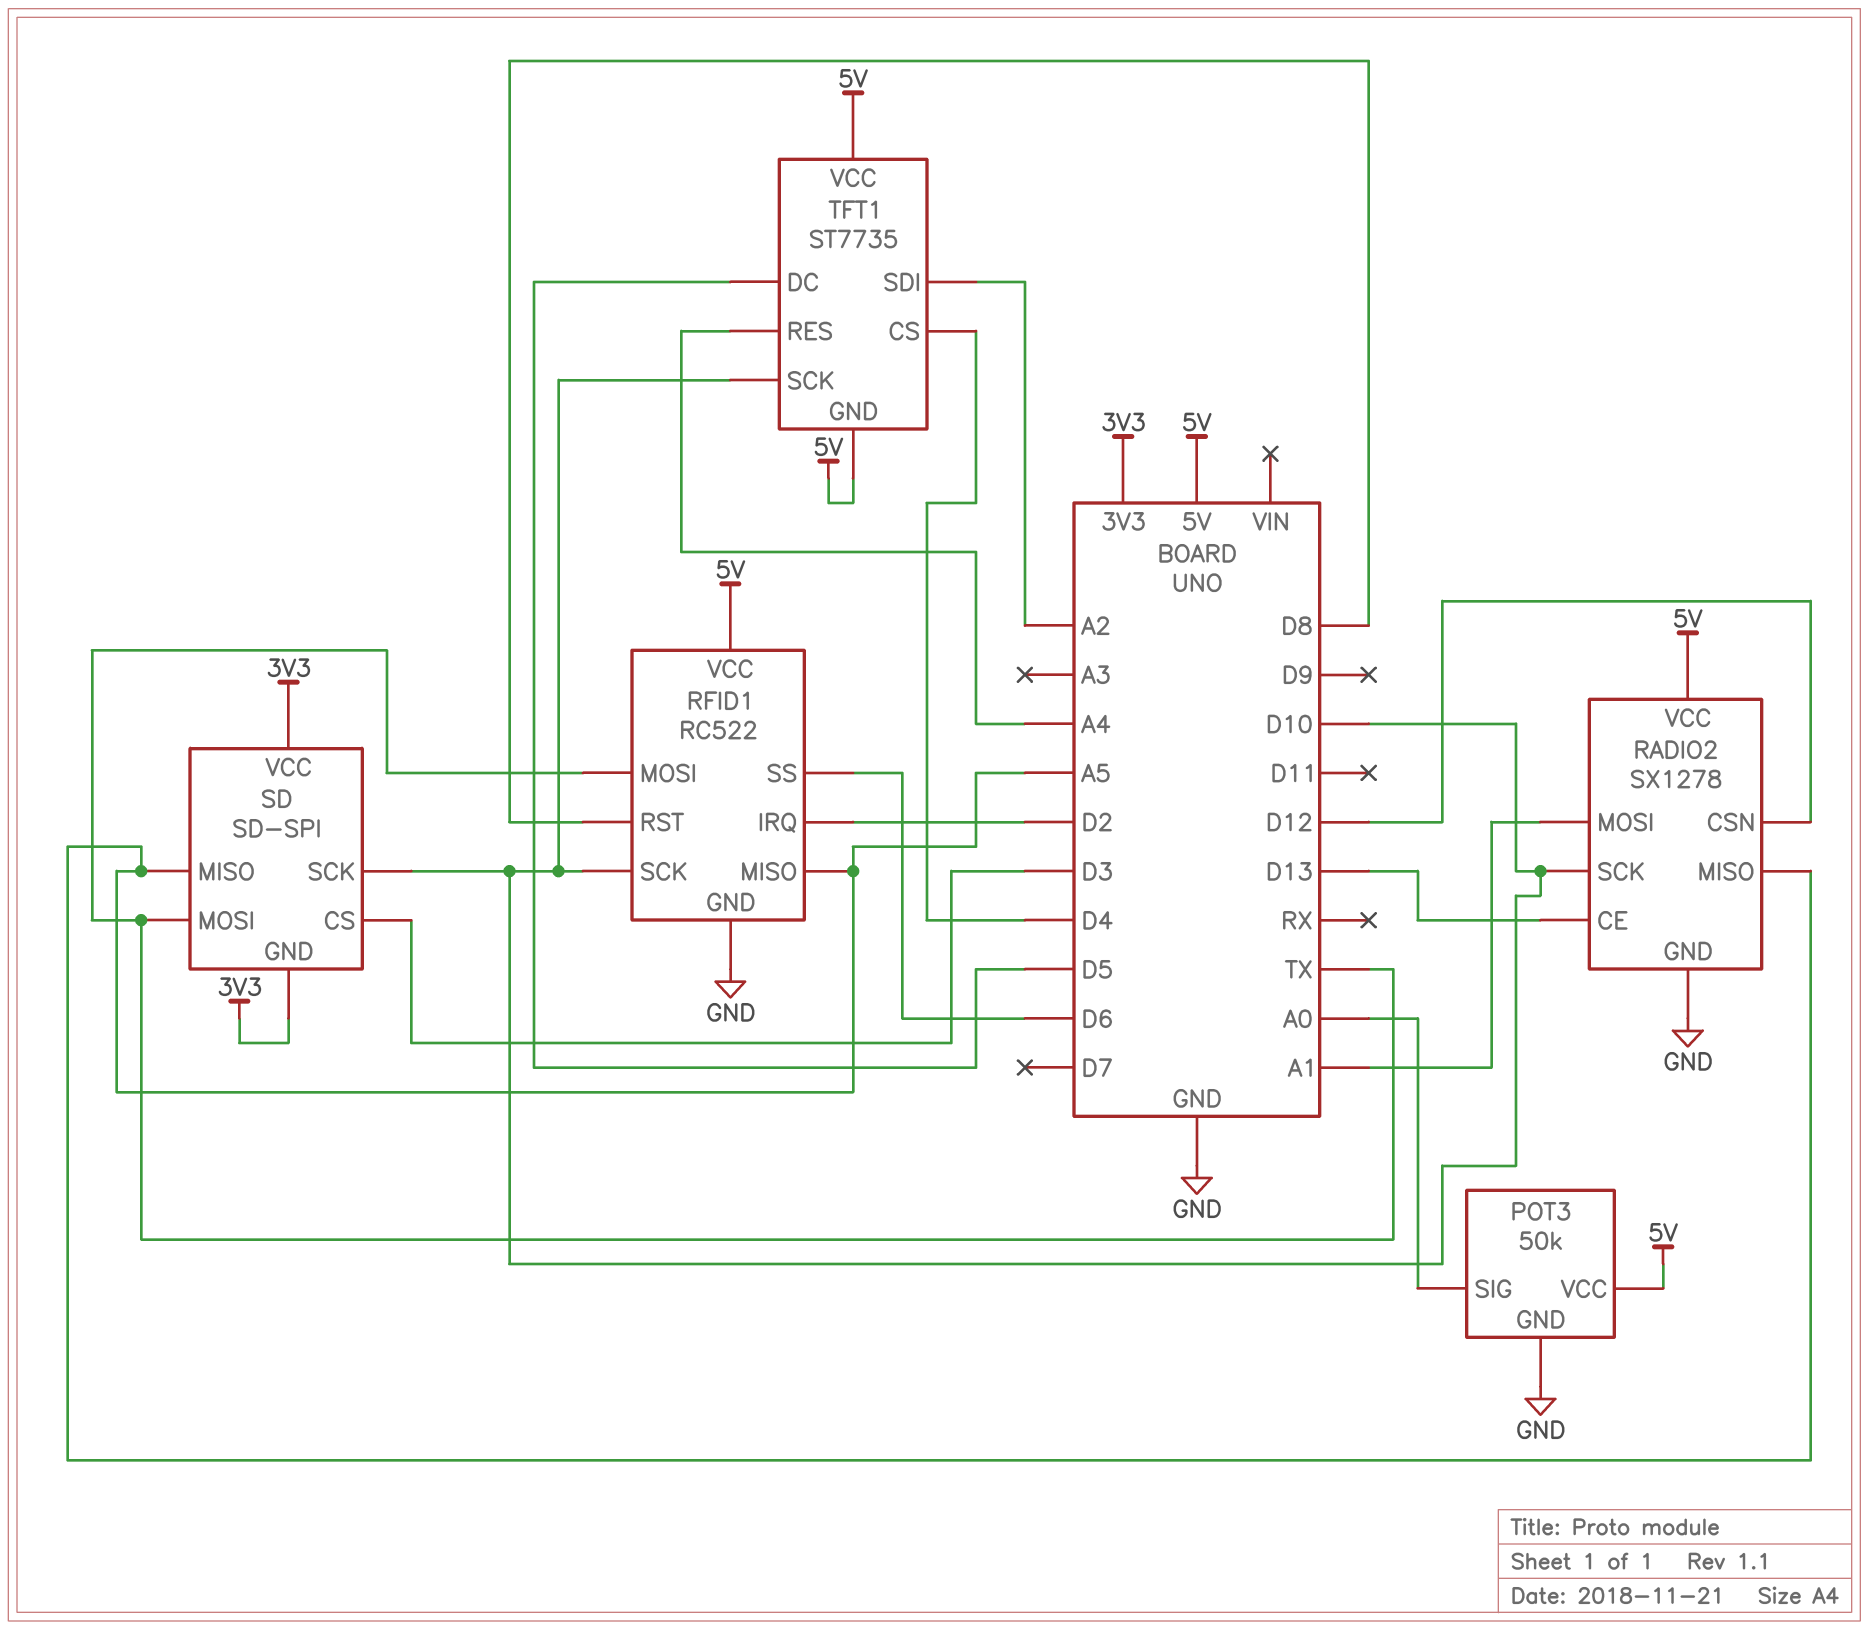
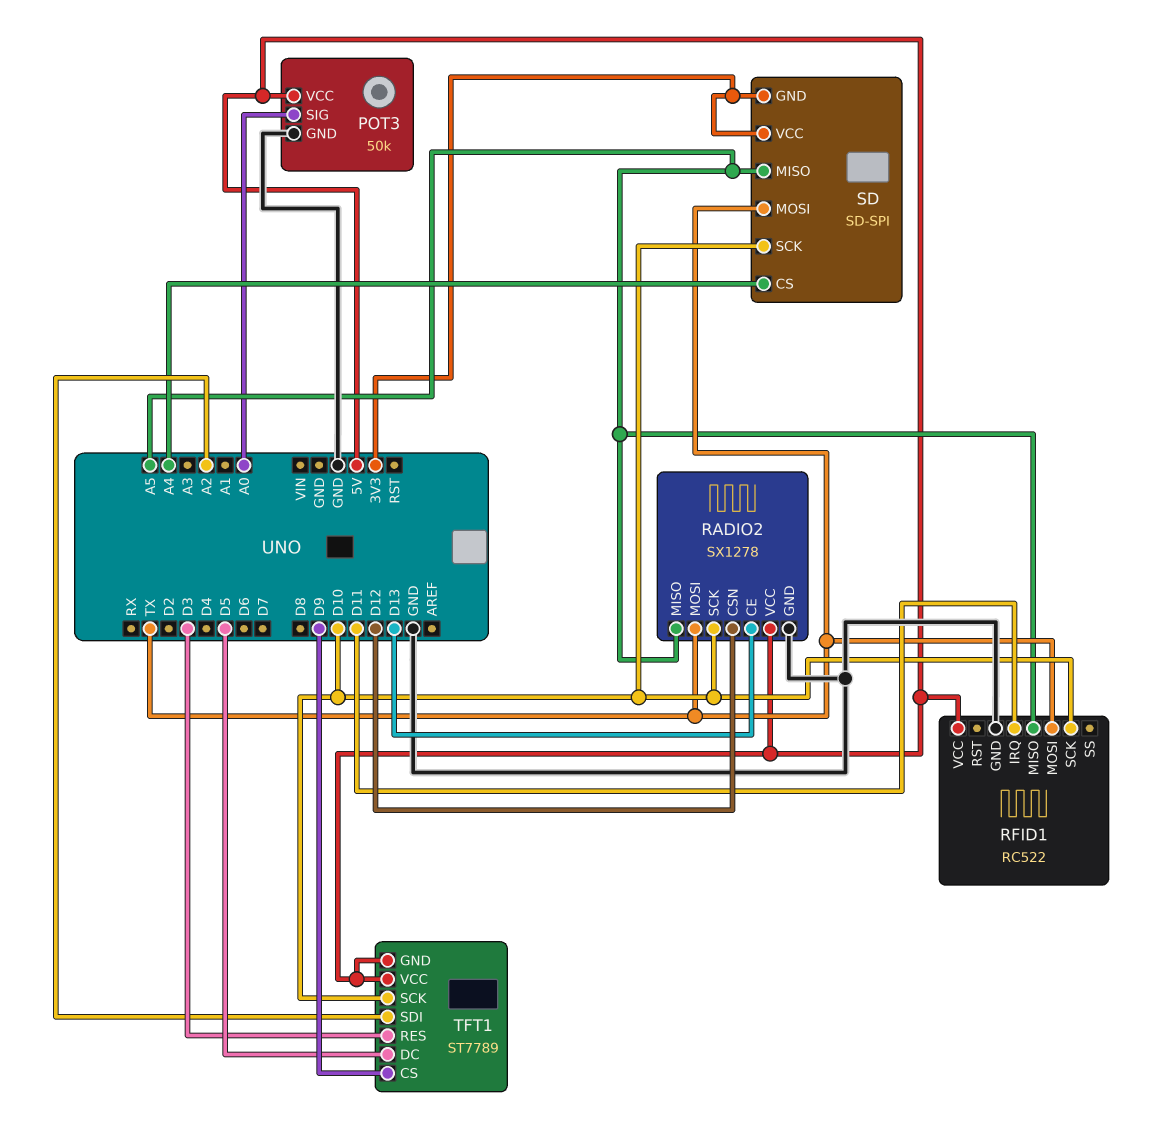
RADIO2 pin MOSI: A1 -> TX
RFID1 pin IRQ: D2 -> D11
RFID1 pin RST: D8 -> none
RFID1 pin SS: D6 -> none
SD pin CS: D3 -> A4
TFT1: ST7735 -> ST7789
TFT1 pin CS: D4 -> D9
TFT1 pin RES: A4 -> D3

